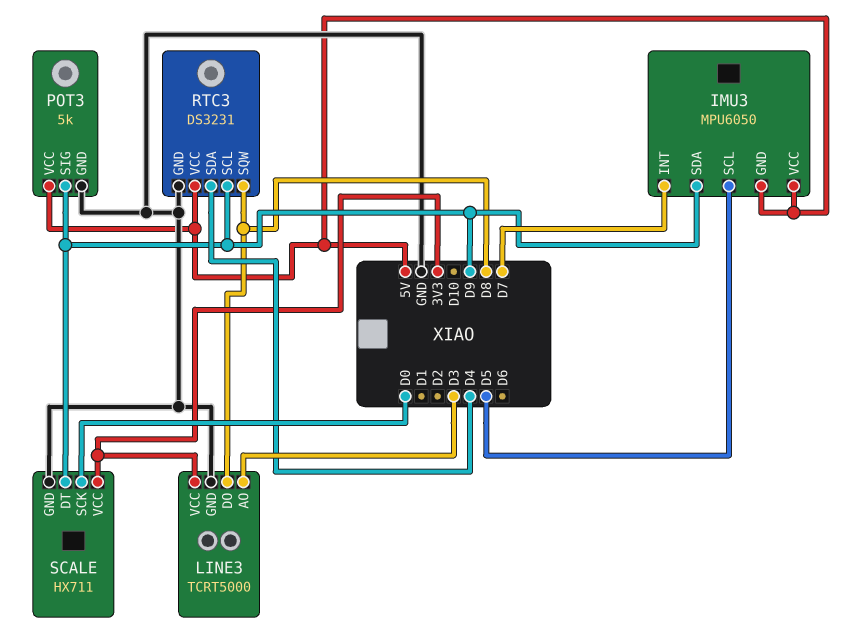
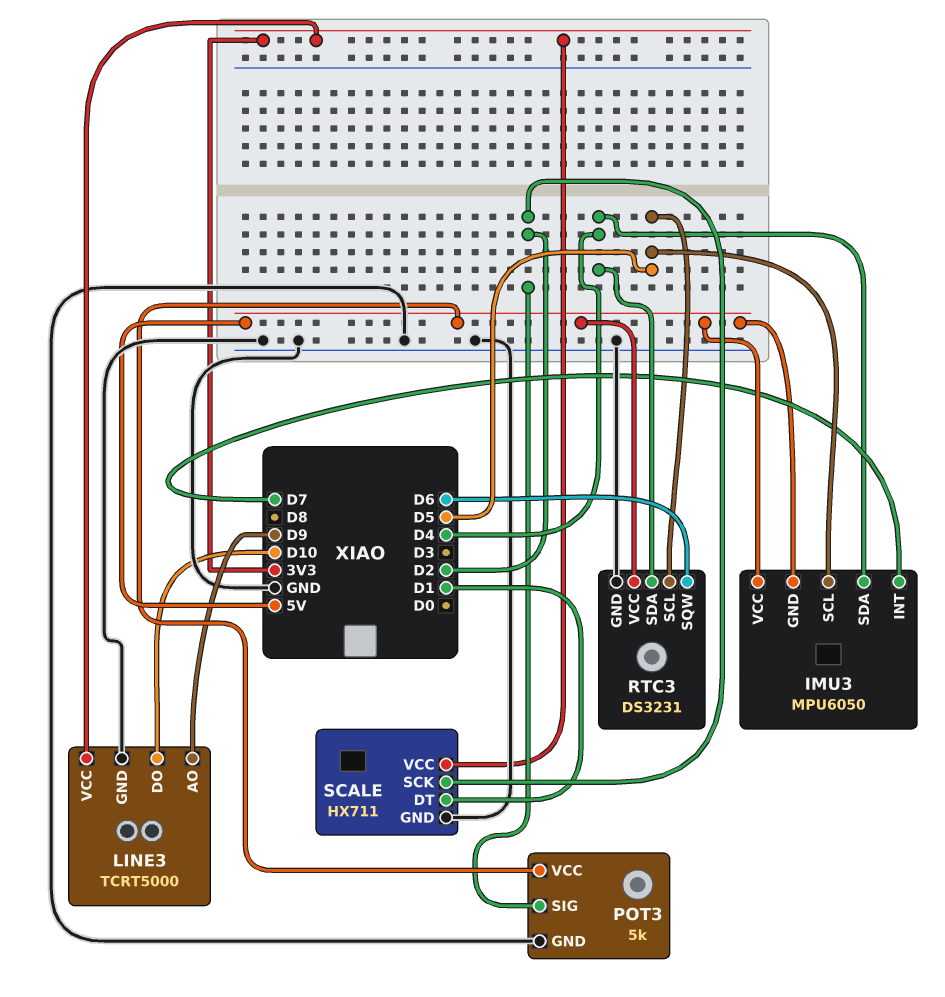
IMU3 pin SDA: D9 -> D4
LINE3 pin AO: D3 -> D9
LINE3 pin DO: D8 -> D10
POT3 pin SIG: D9 -> D2
RTC3 pin SCL: D9 -> D5
RTC3 pin SQW: D8 -> D6
SCALE pin DT: D9 -> D1
SCALE pin SCK: D0 -> D2

